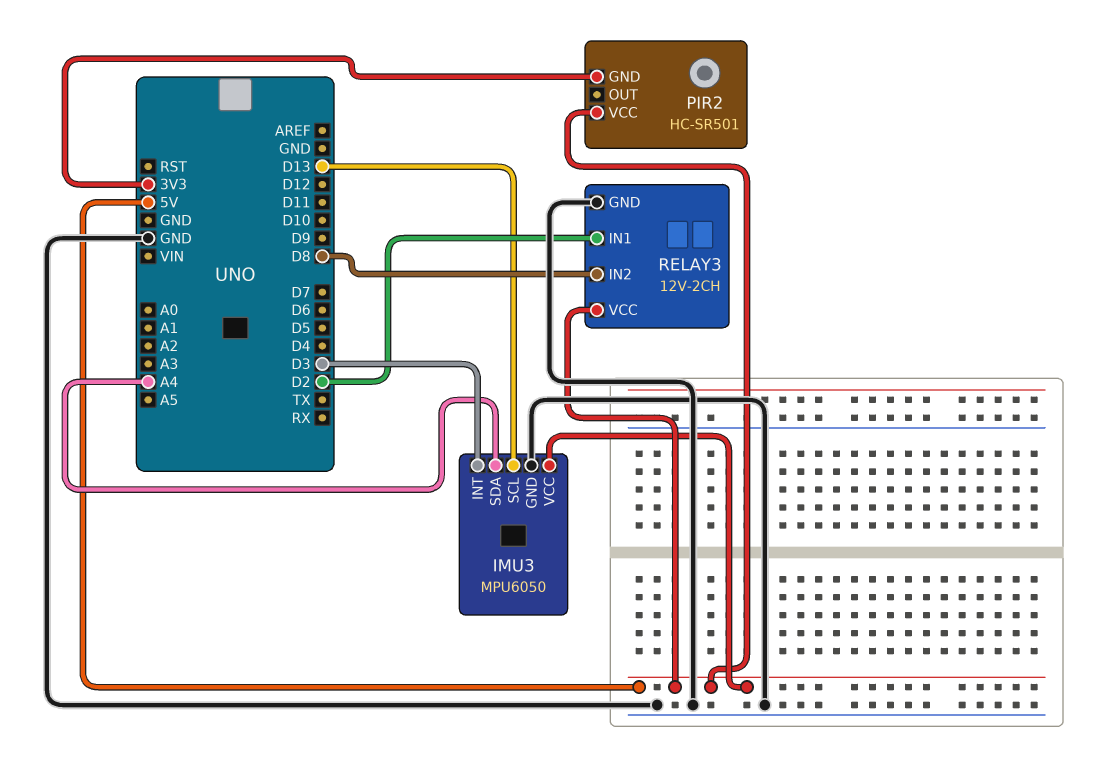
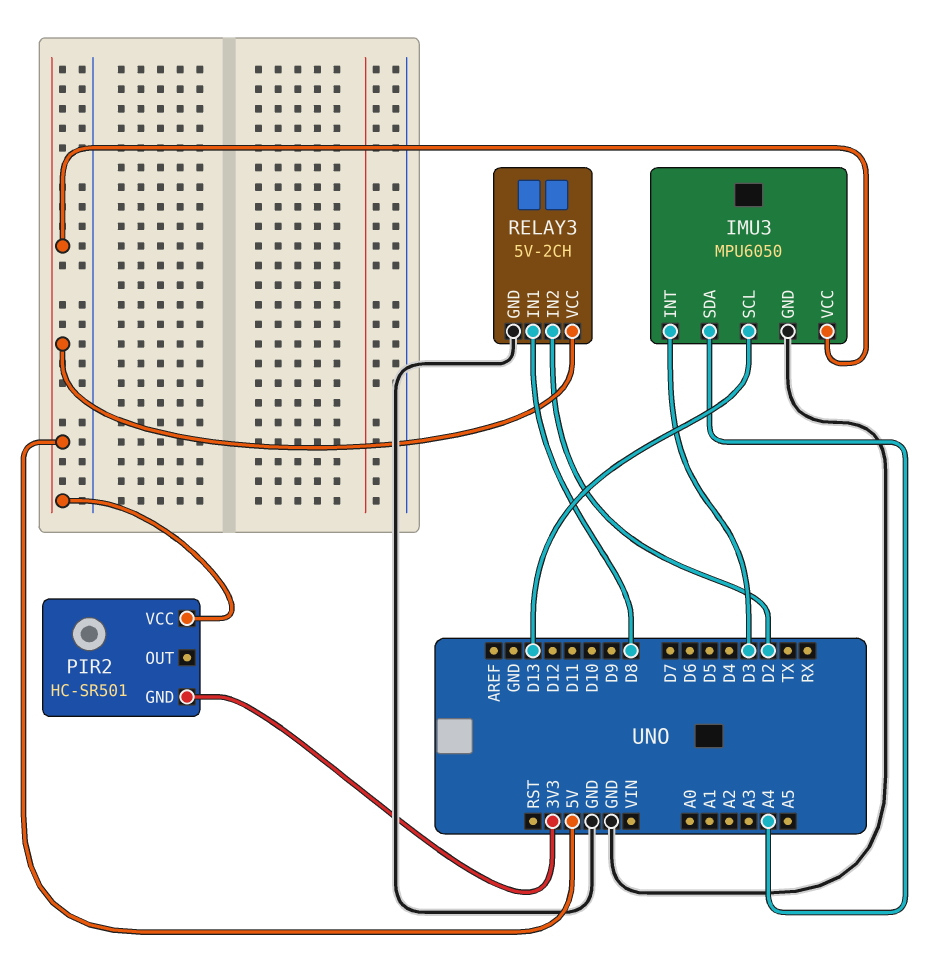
RELAY3: 12V-2CH -> 5V-2CH
RELAY3 pin IN1: D2 -> D8
RELAY3 pin IN2: D8 -> D2

